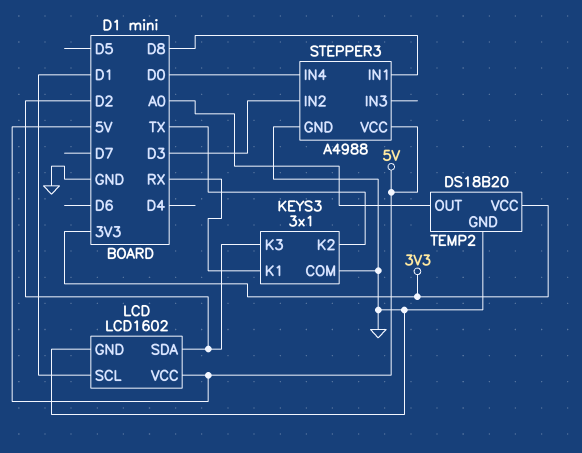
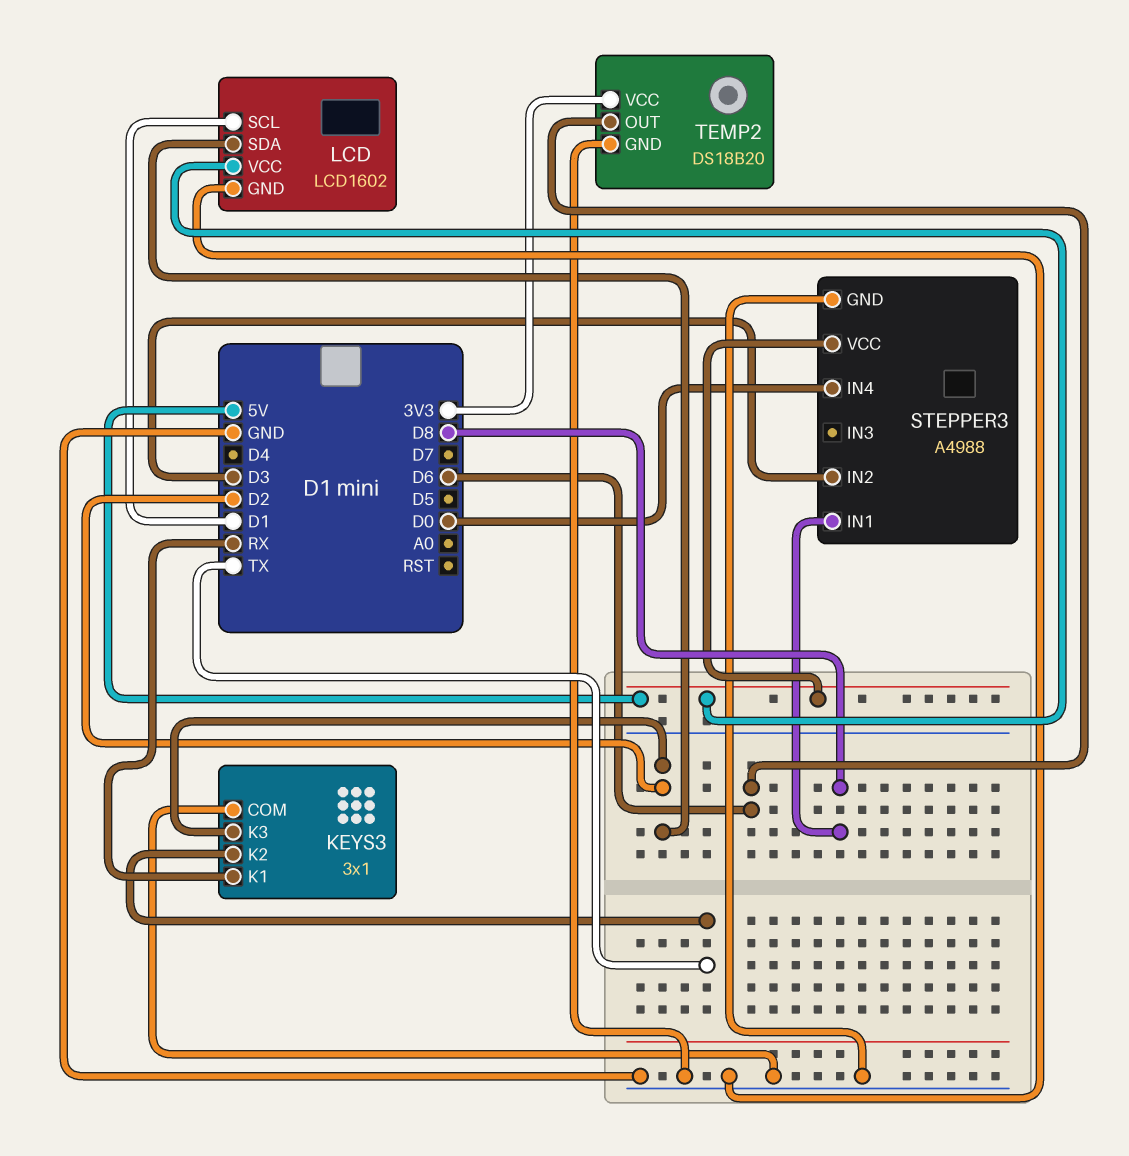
TEMP2 pin OUT: A0 -> D6

